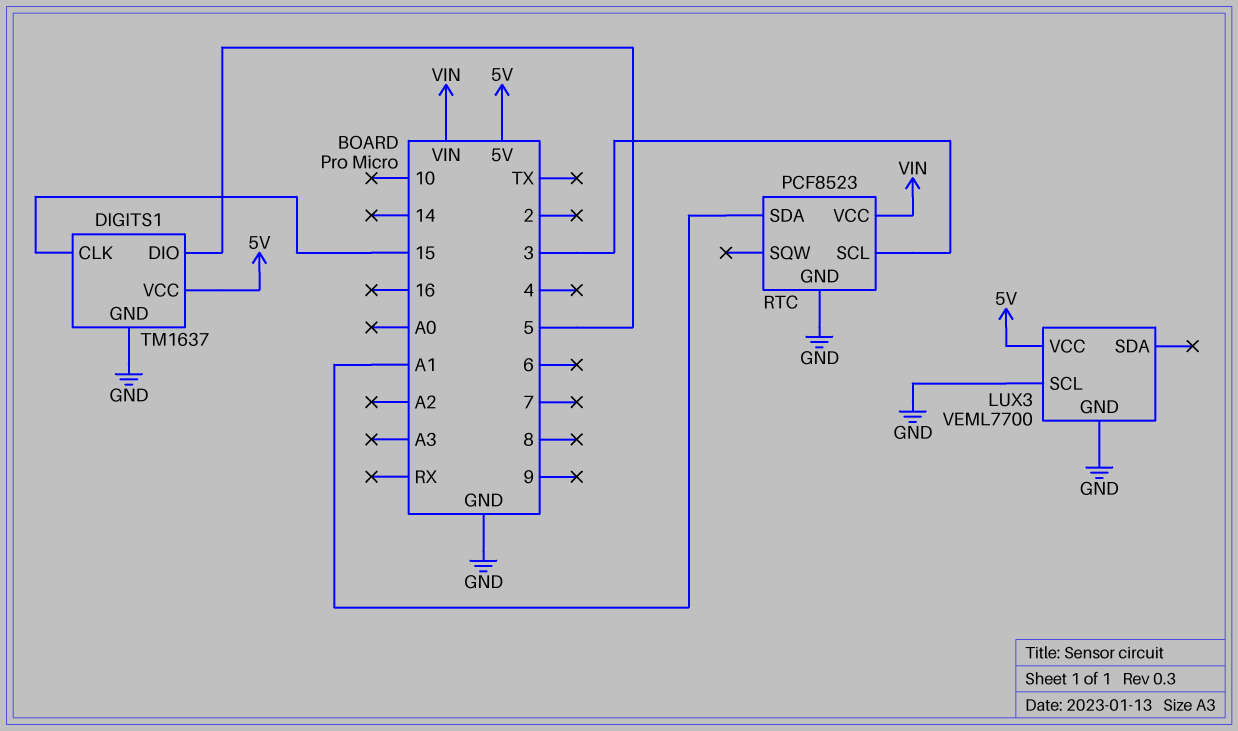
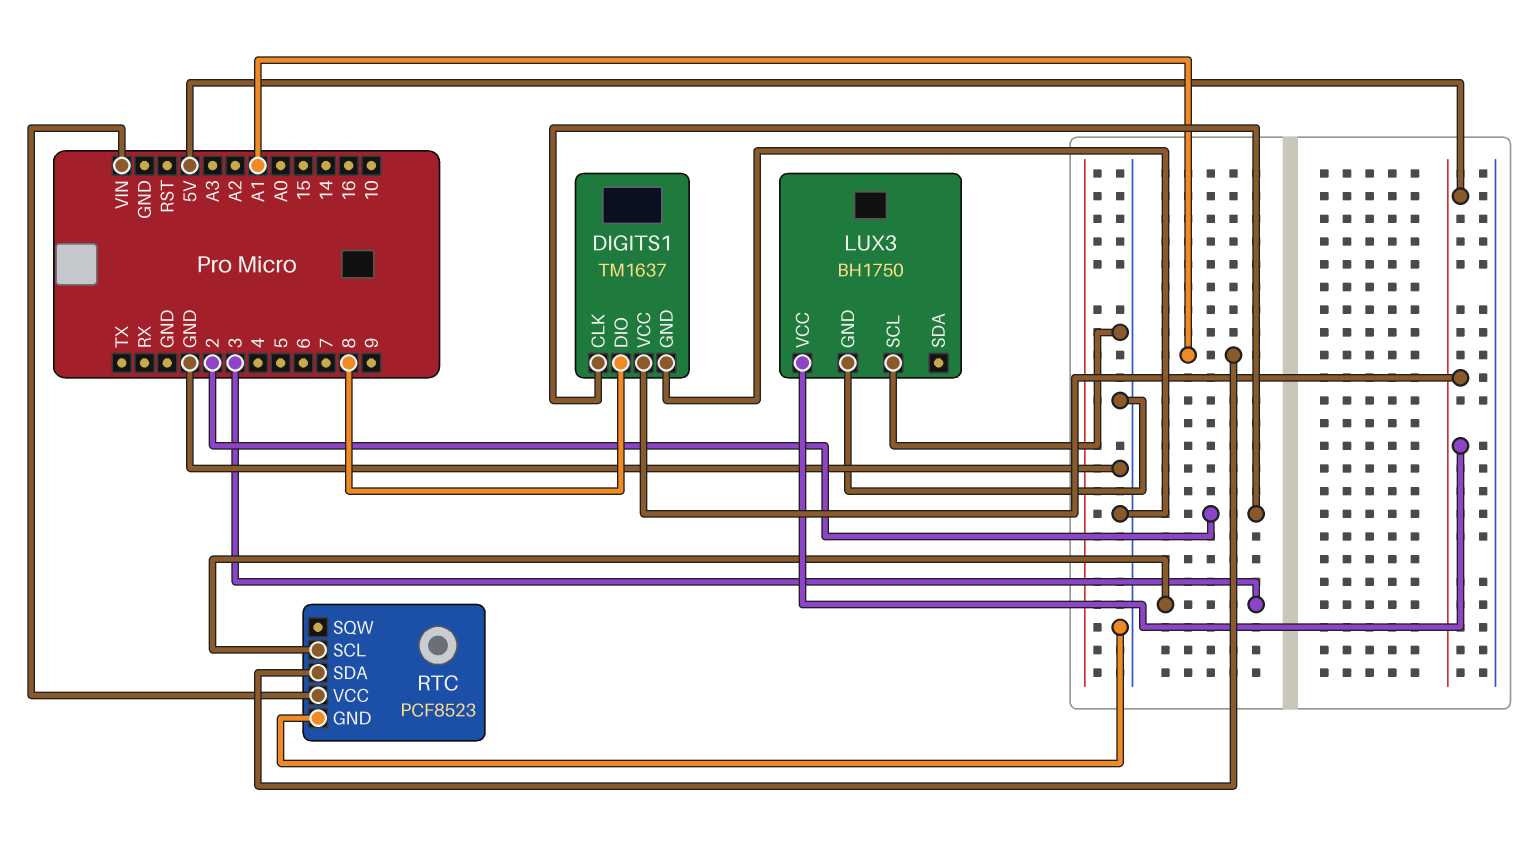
DIGITS1 pin CLK: 15 -> 2
DIGITS1 pin DIO: 5 -> 8
LUX3: VEML7700 -> BH1750

